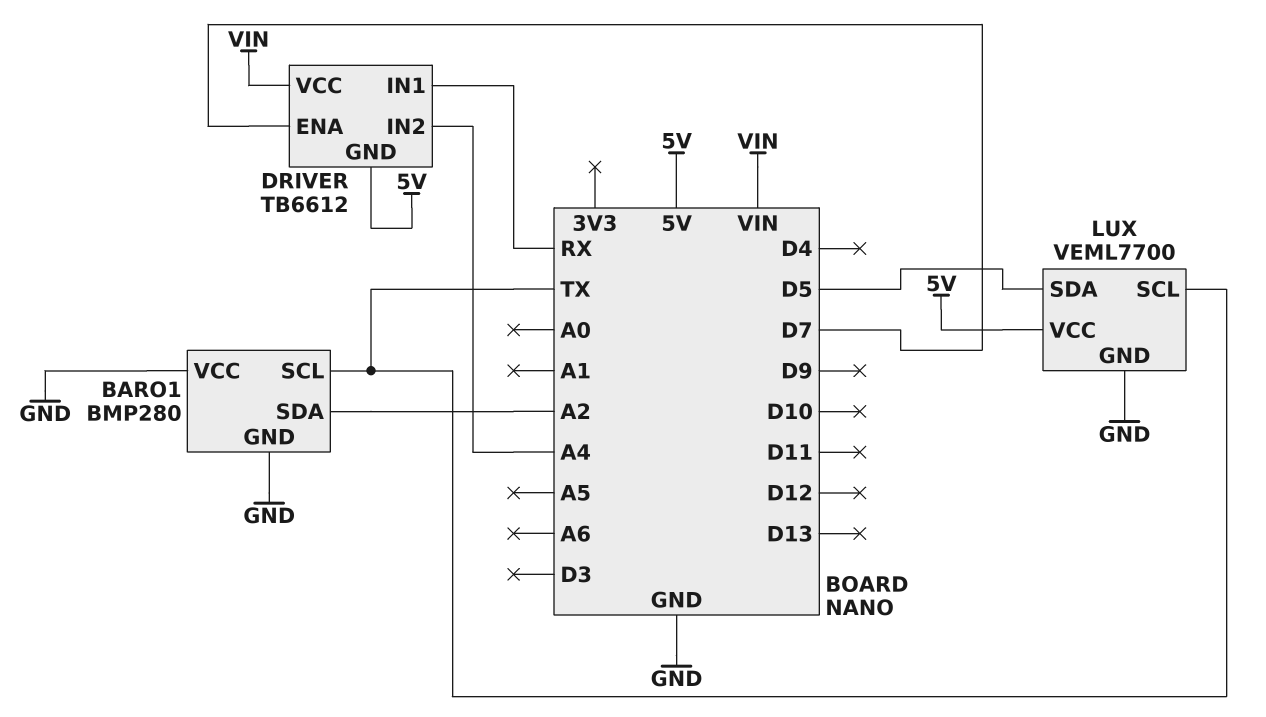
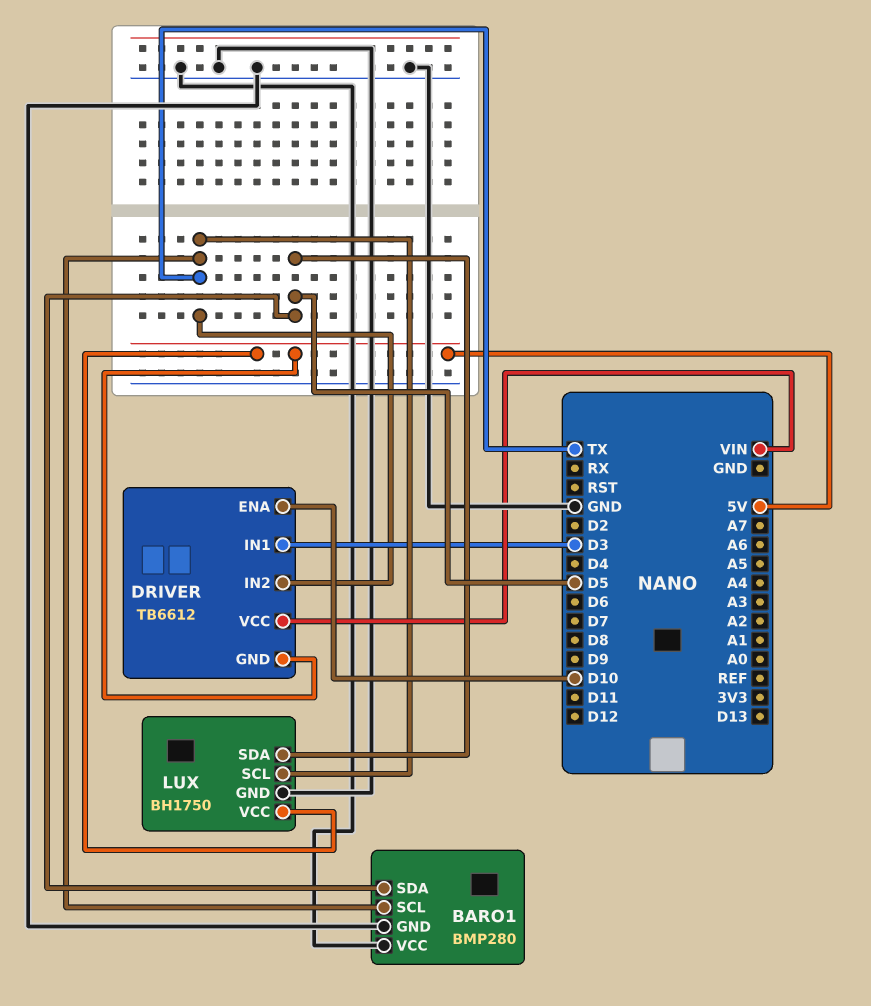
BARO1 pin SDA: A2 -> D5
DRIVER pin ENA: D7 -> D10
DRIVER pin IN1: RX -> D3
DRIVER pin IN2: A4 -> TX
LUX: VEML7700 -> BH1750

